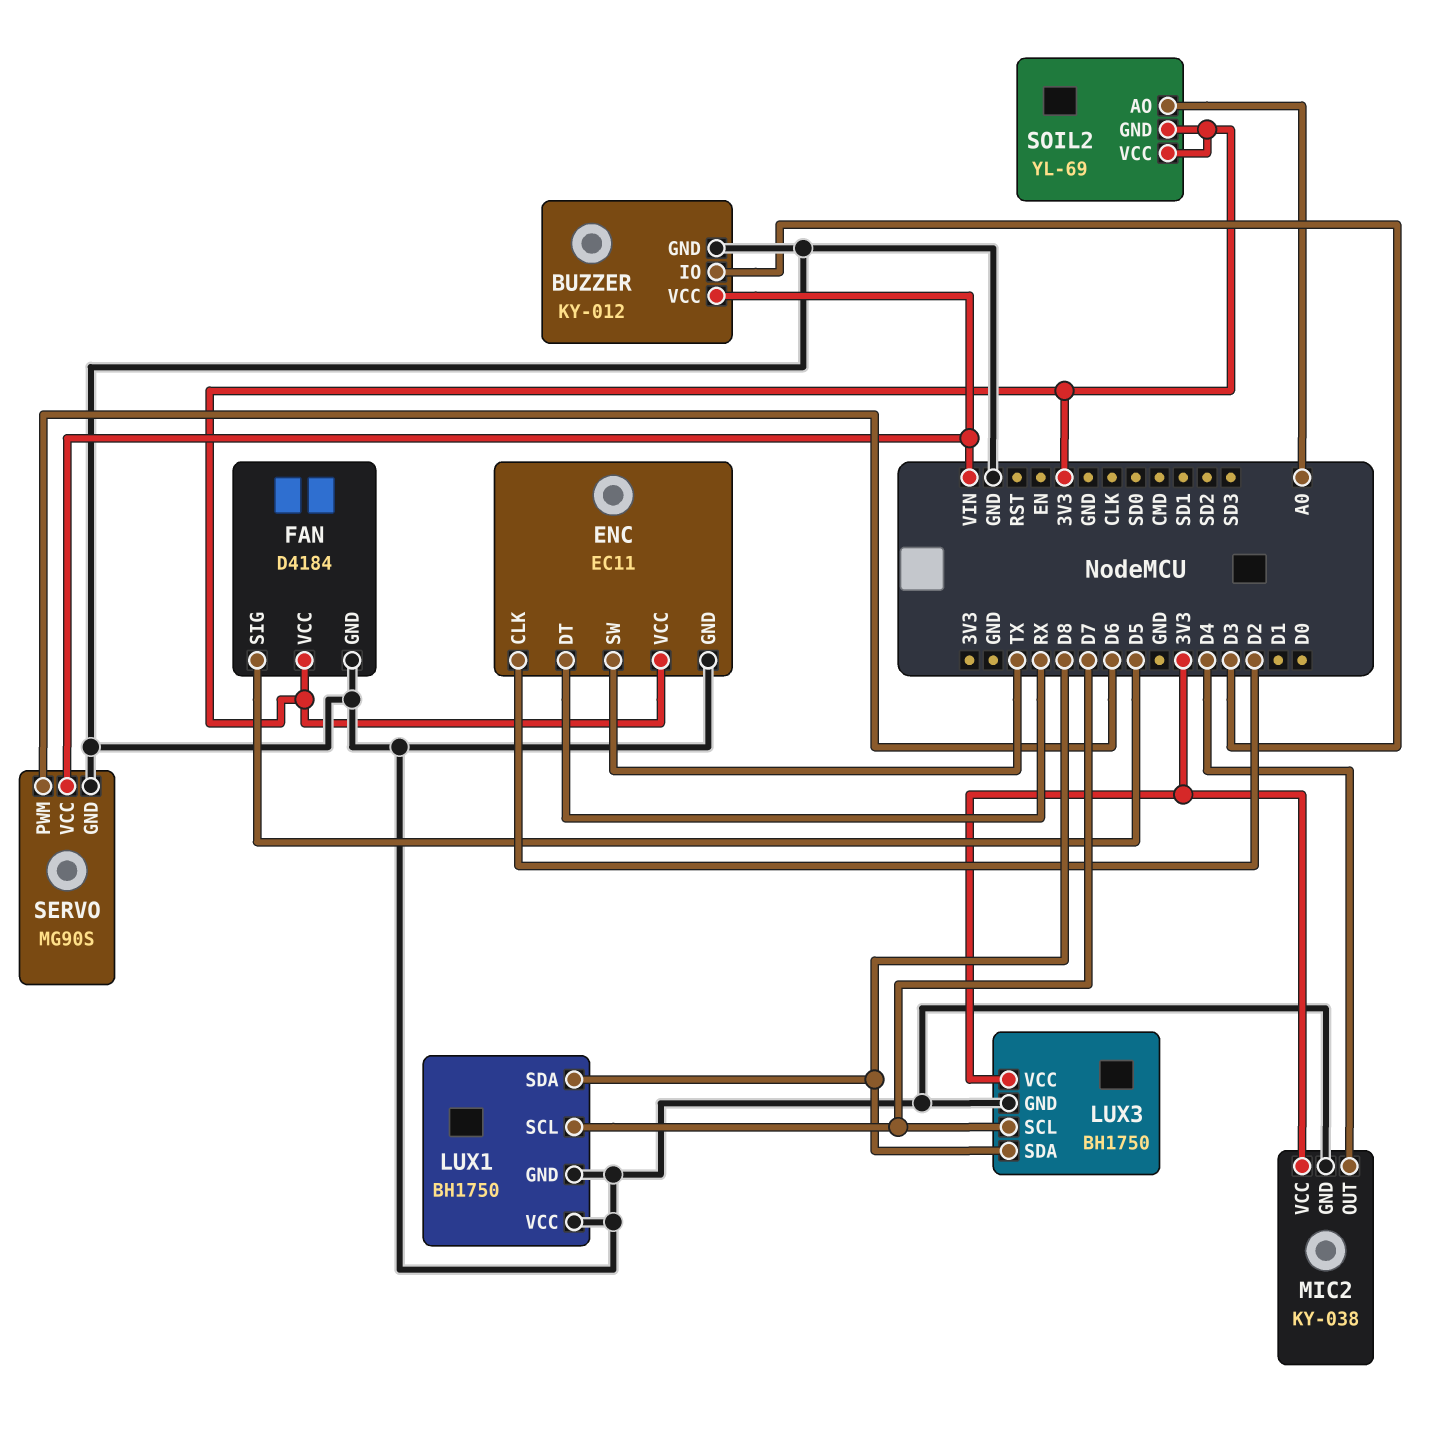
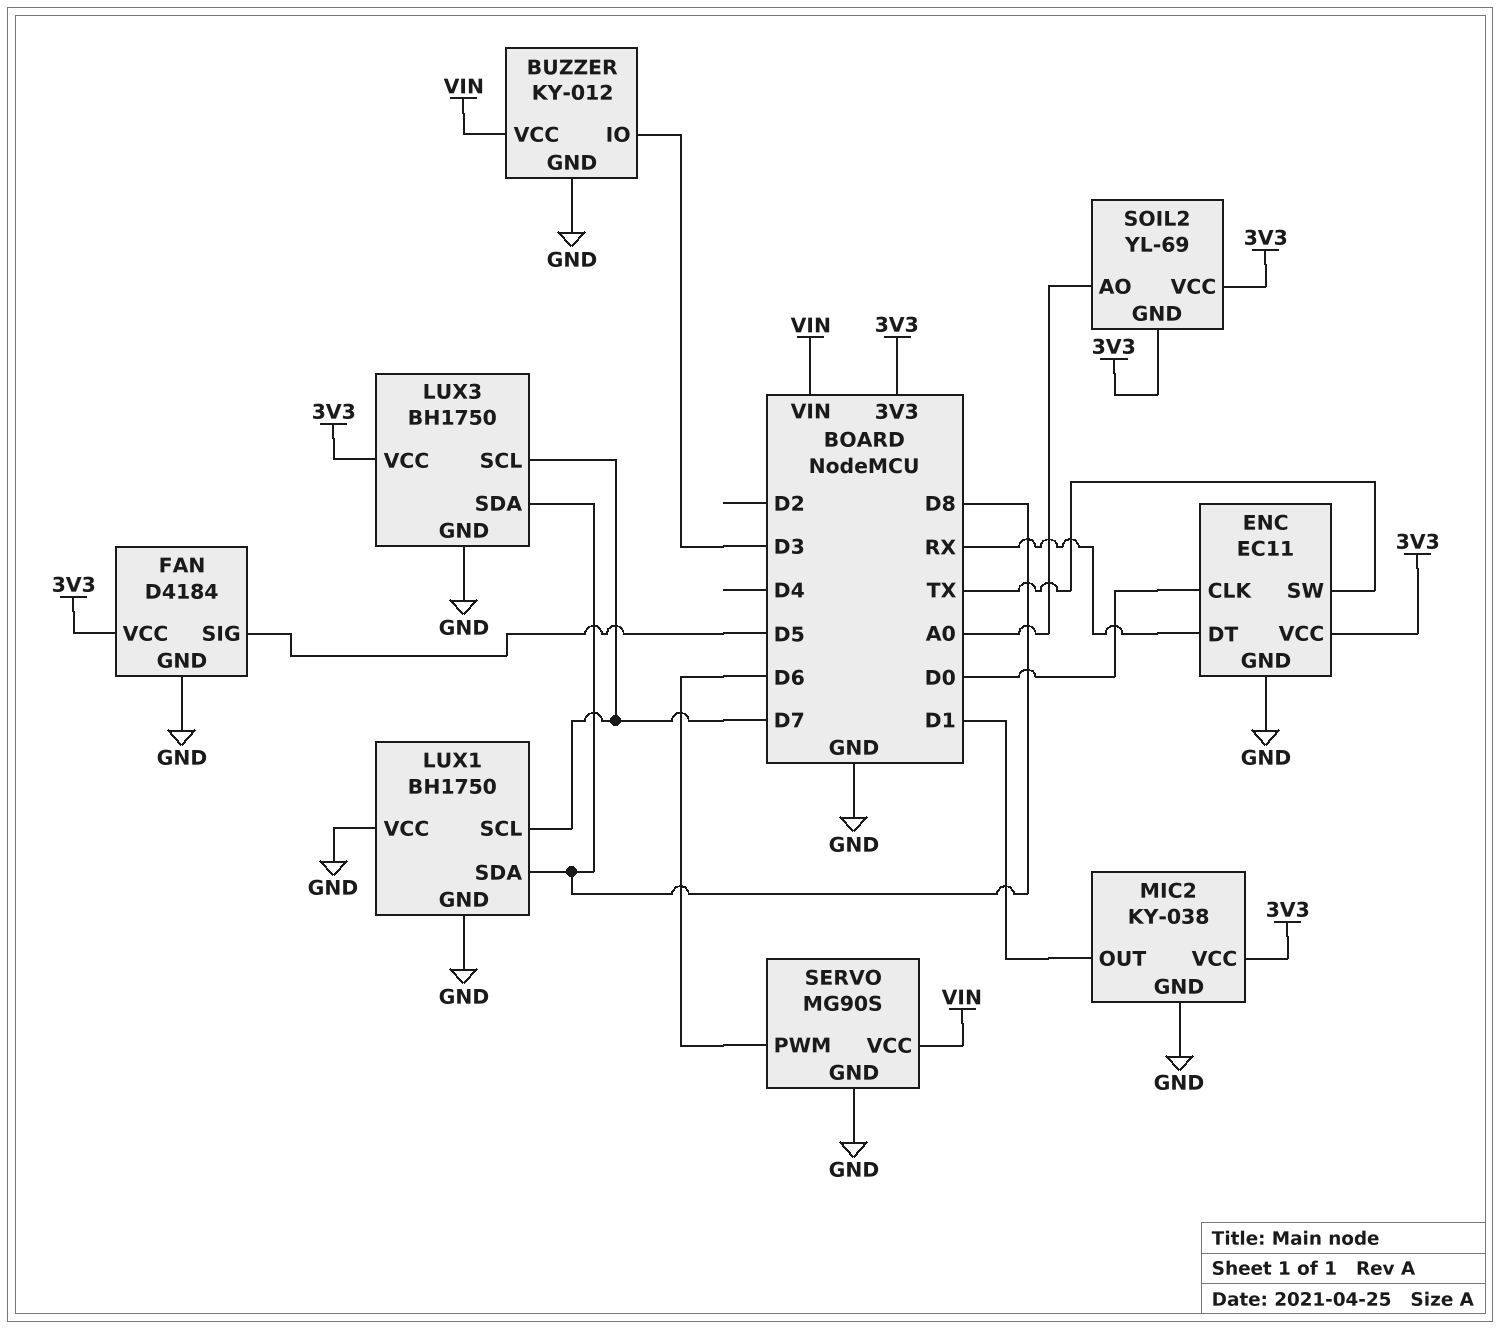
ENC pin CLK: D2 -> D0
MIC2 pin OUT: D4 -> D1

